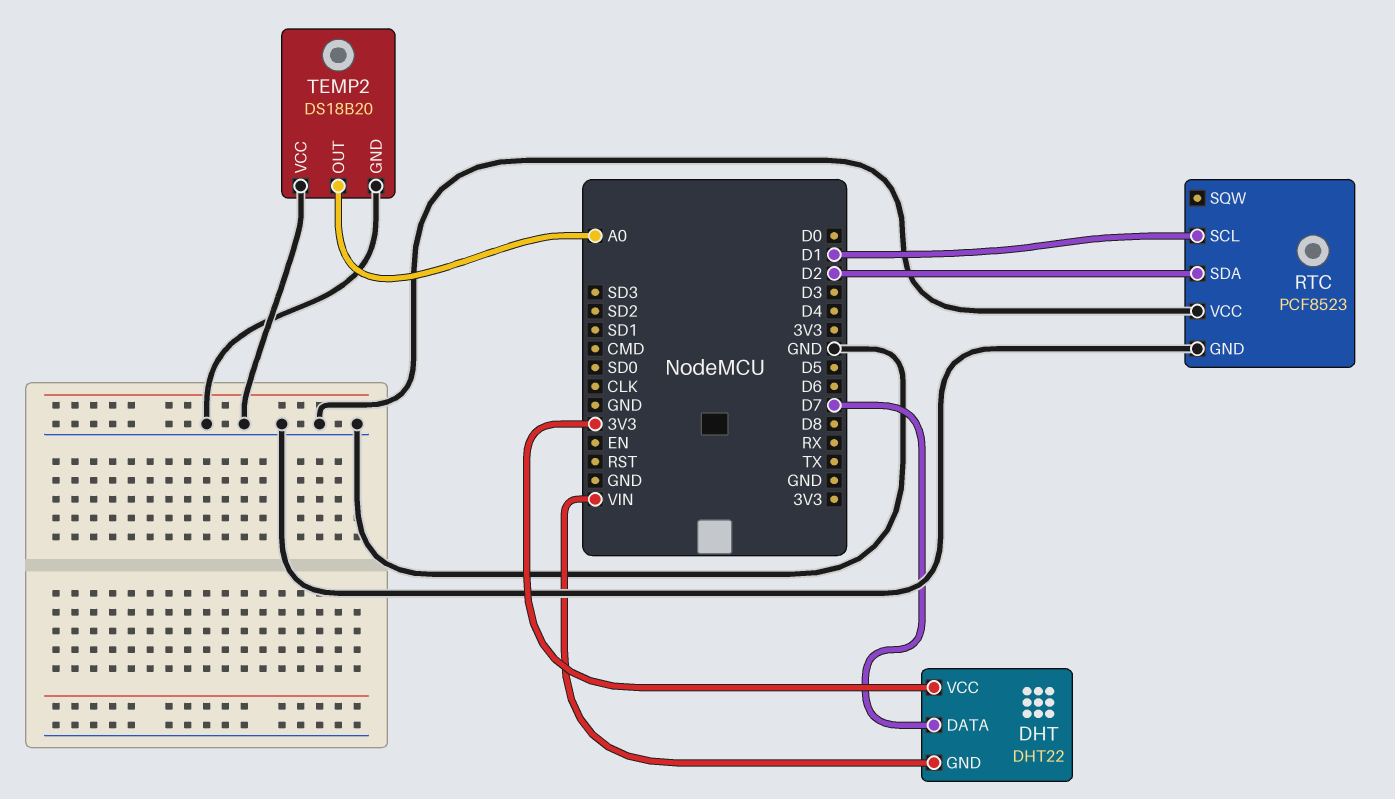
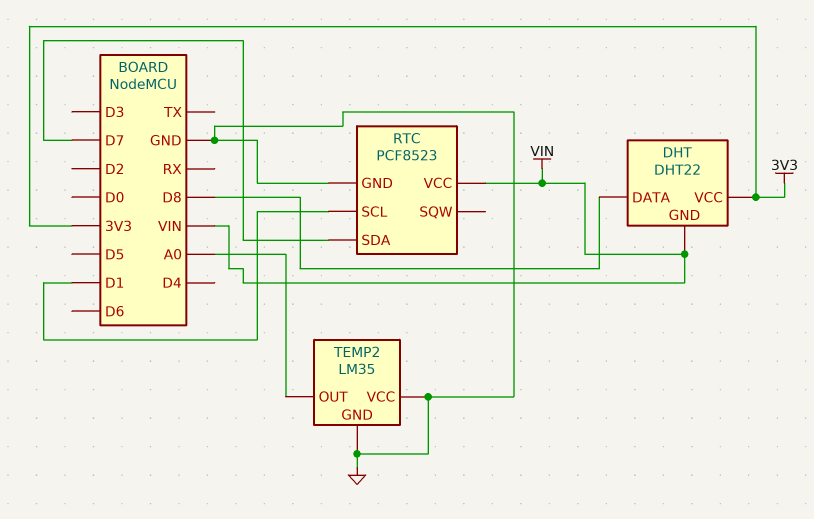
DHT pin DATA: D7 -> D8
RTC pin SDA: D2 -> D7
RTC pin VCC: GND -> VIN
TEMP2: DS18B20 -> LM35

